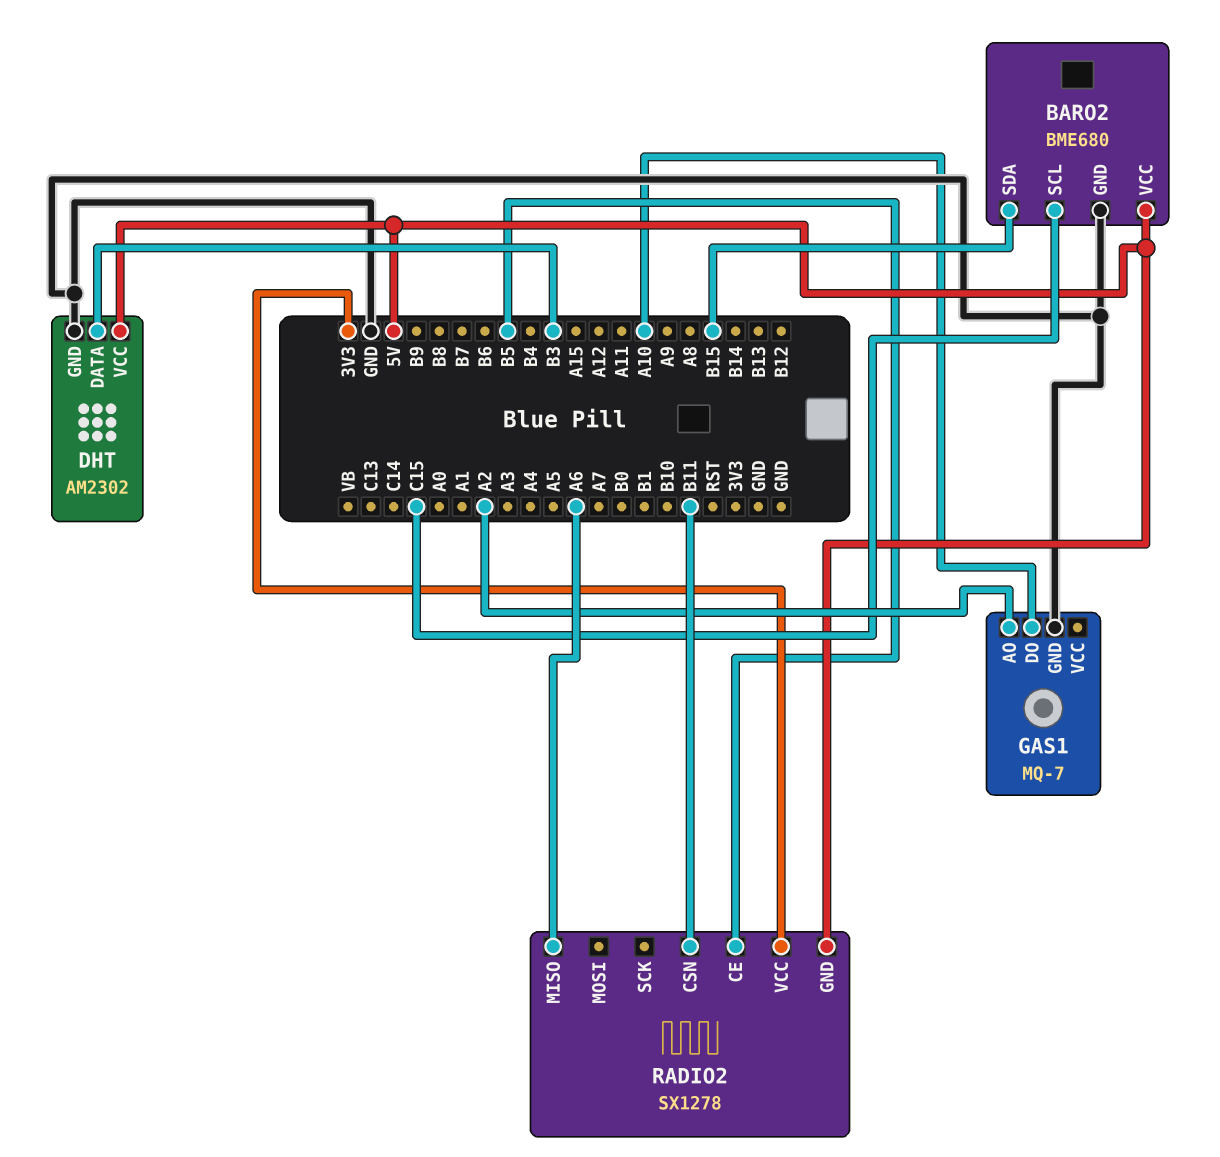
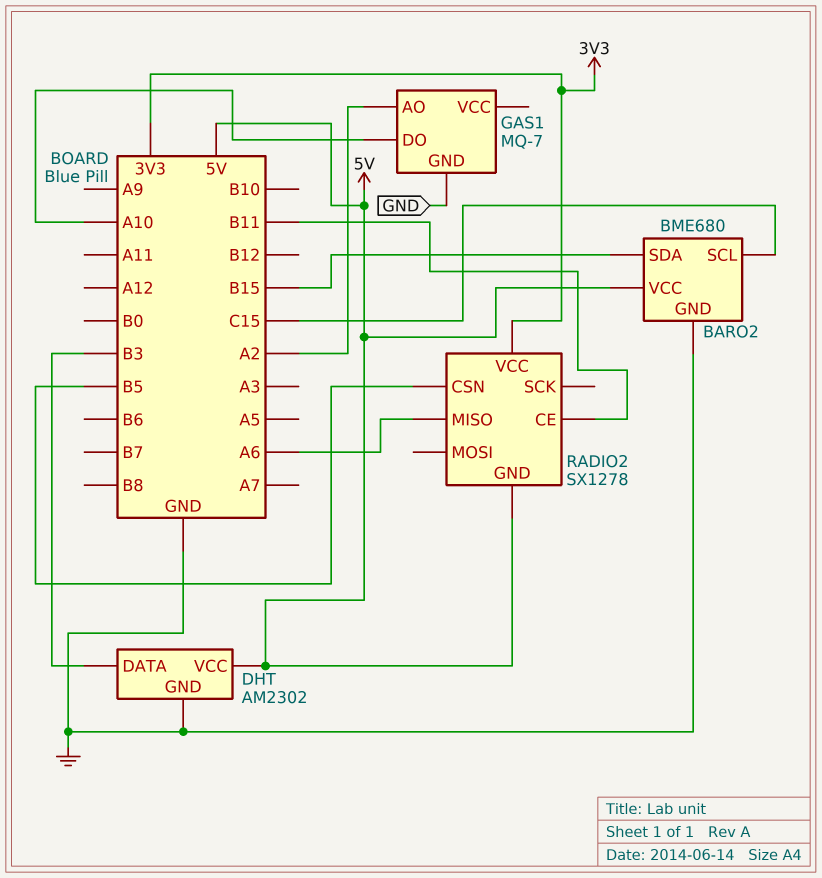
RADIO2 pin CE: B5 -> B11
RADIO2 pin CSN: B11 -> B5

